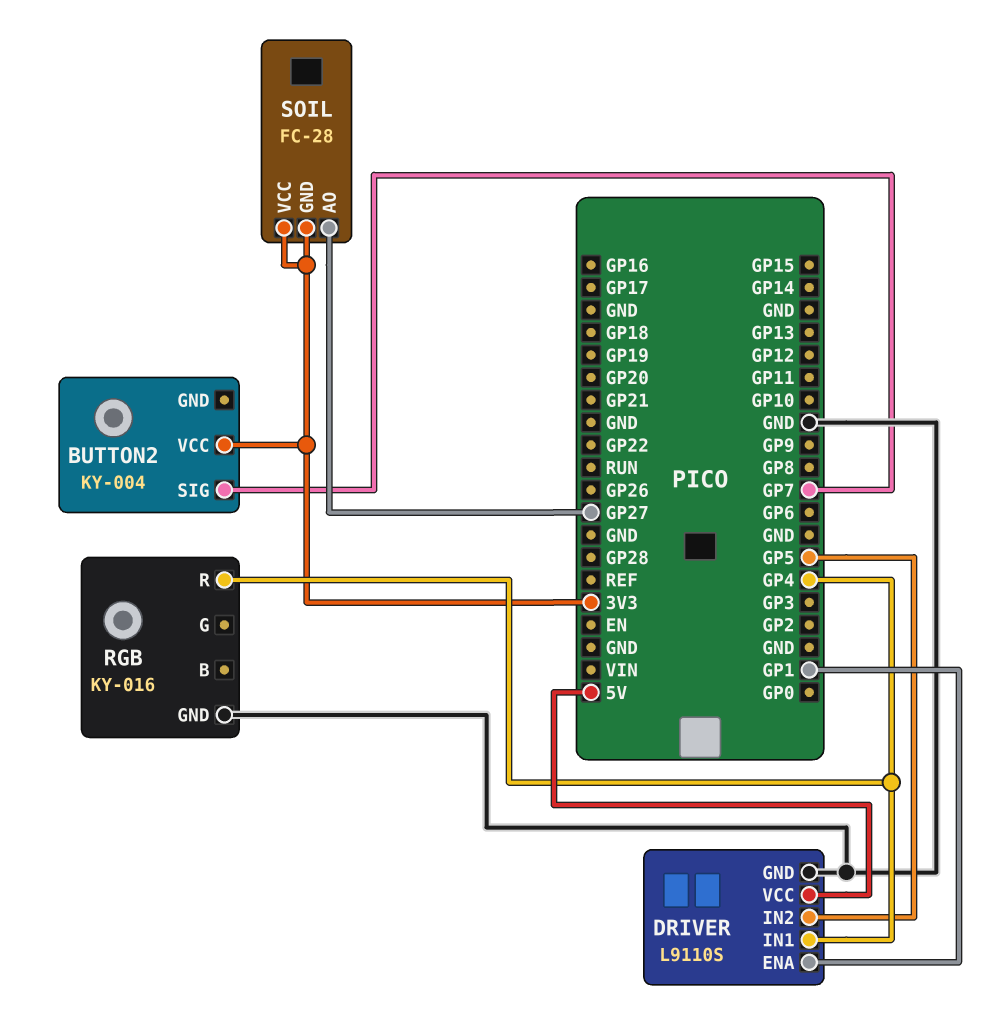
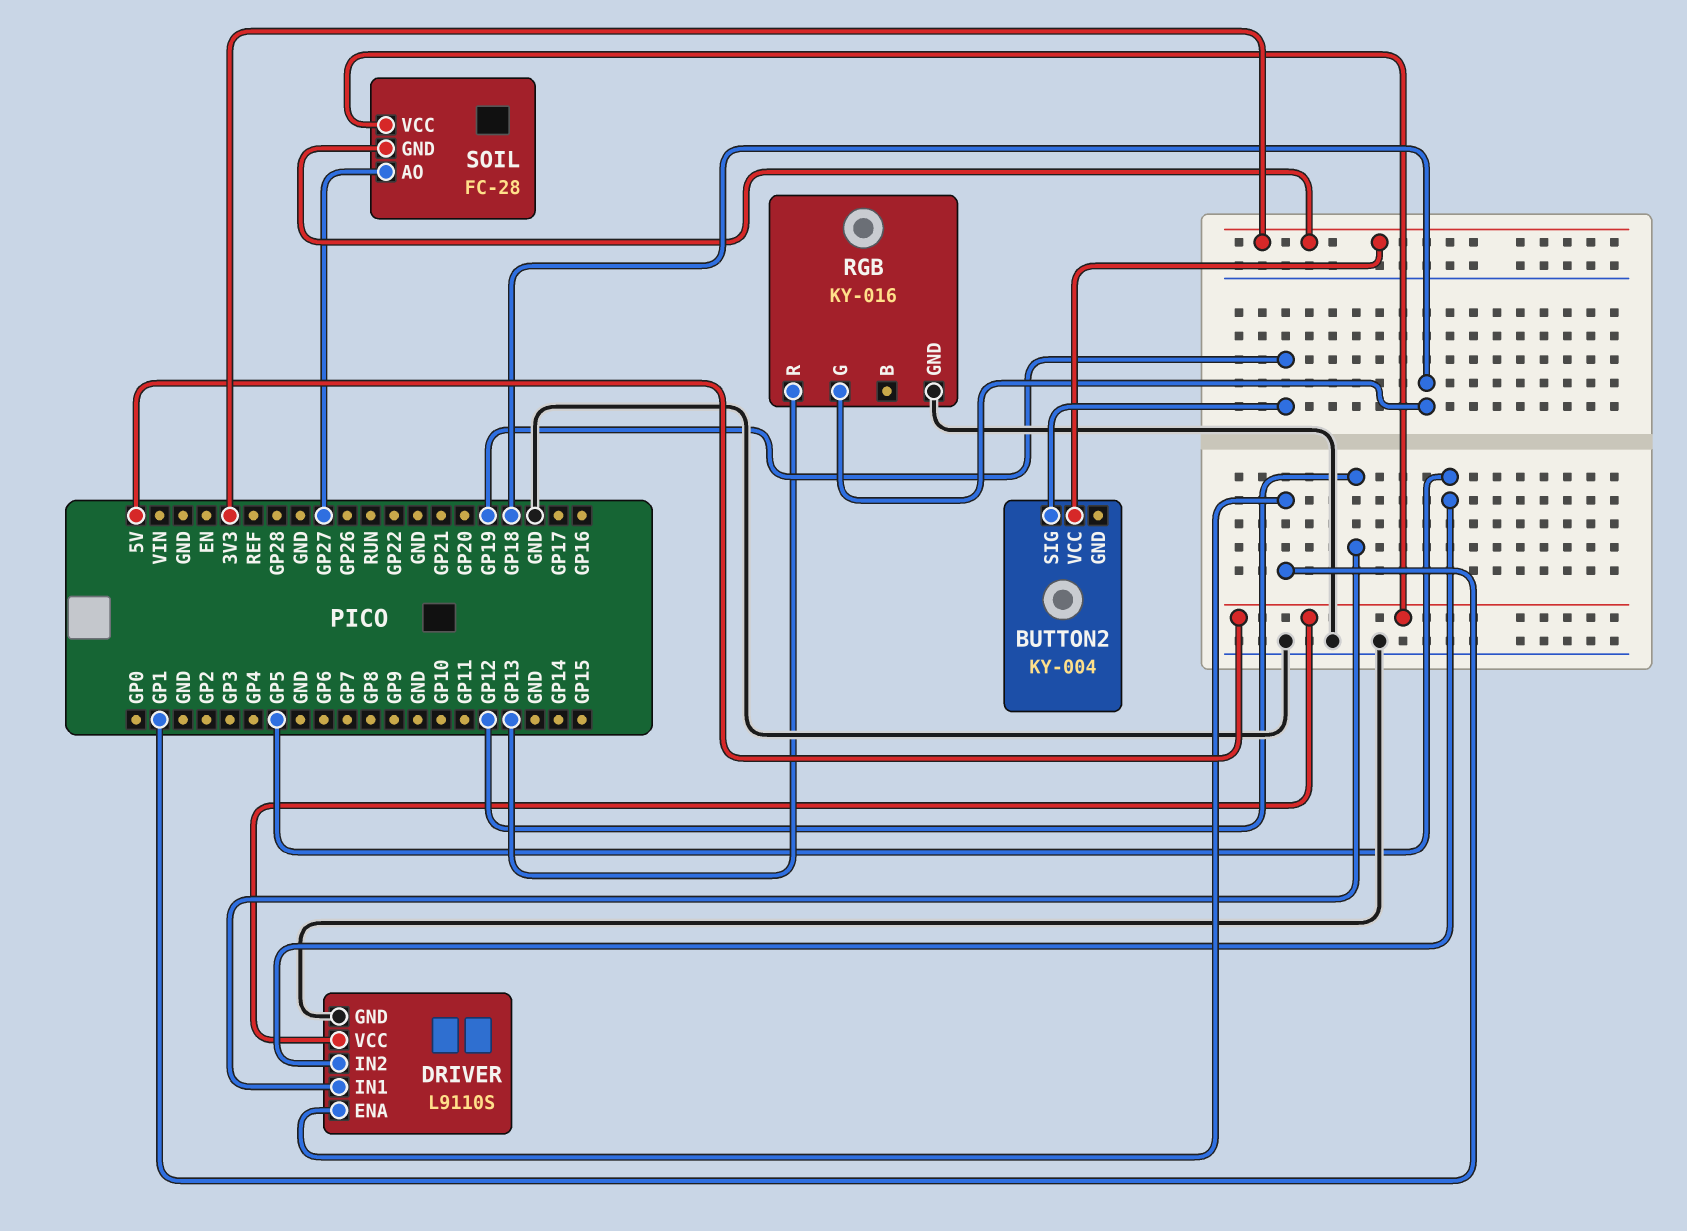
BUTTON2 pin SIG: GP7 -> GP19
DRIVER pin IN1: GP4 -> GP12
RGB pin G: none -> GP18
RGB pin R: GP4 -> GP13
SOIL pin VCC: 3V3 -> 5V

